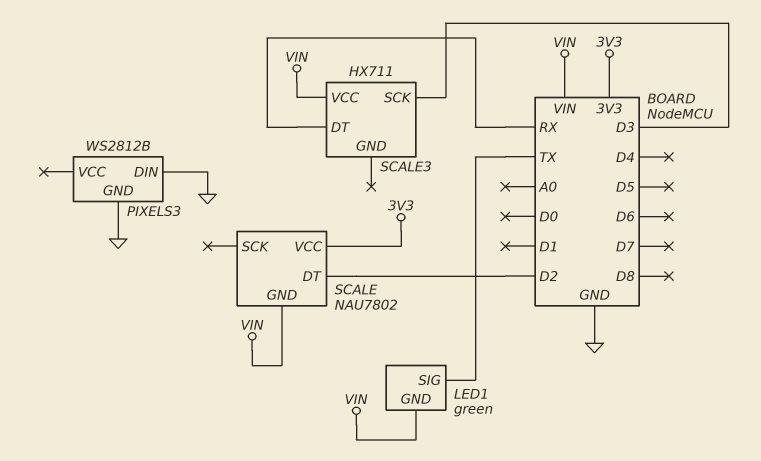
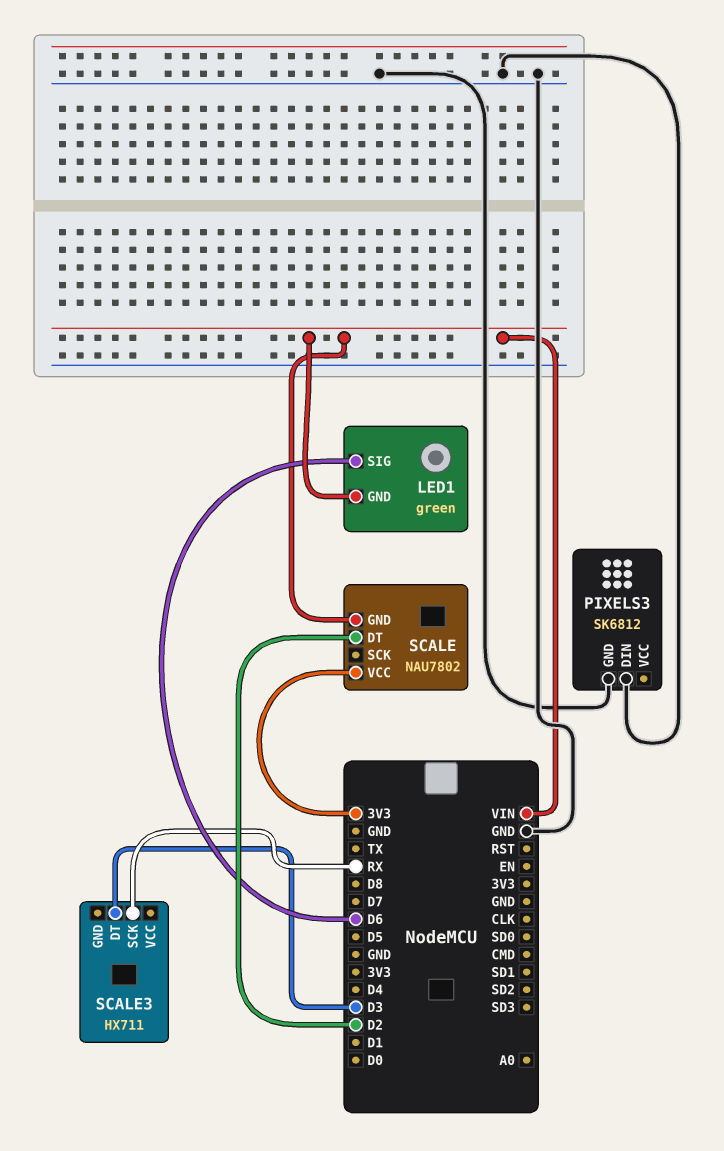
LED1 pin SIG: TX -> D6
PIXELS3: WS2812B -> SK6812
SCALE3 pin DT: RX -> D3
SCALE3 pin SCK: D3 -> RX
SCALE3 pin VCC: VIN -> none

